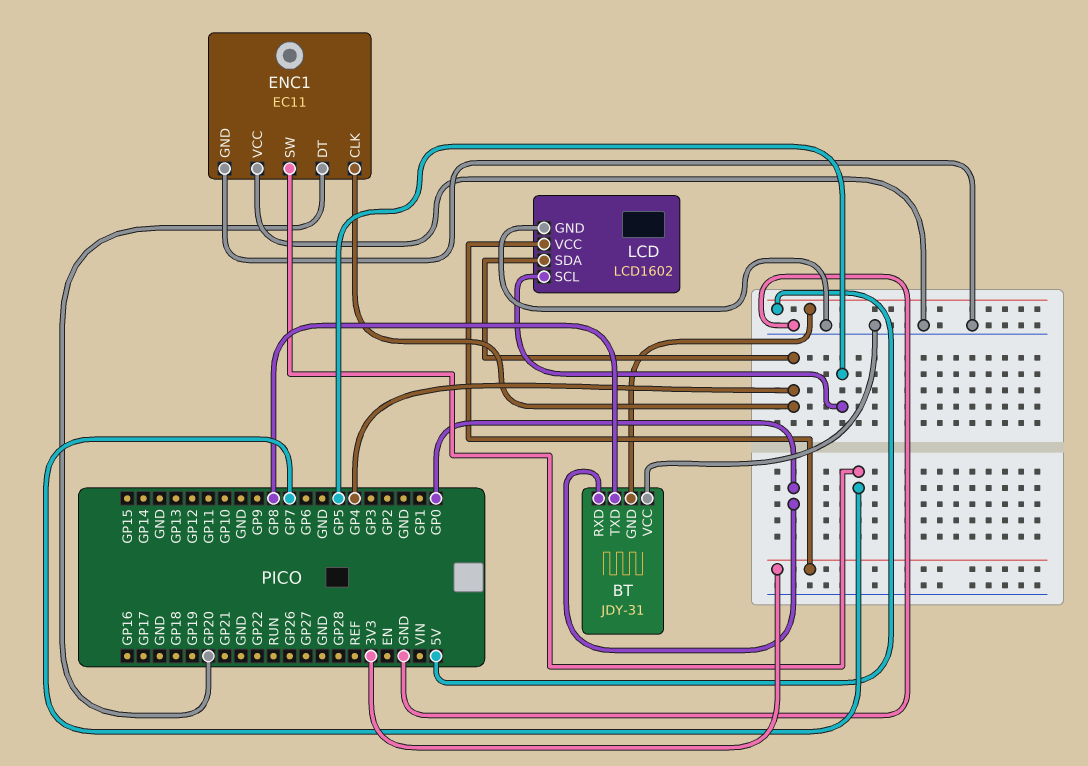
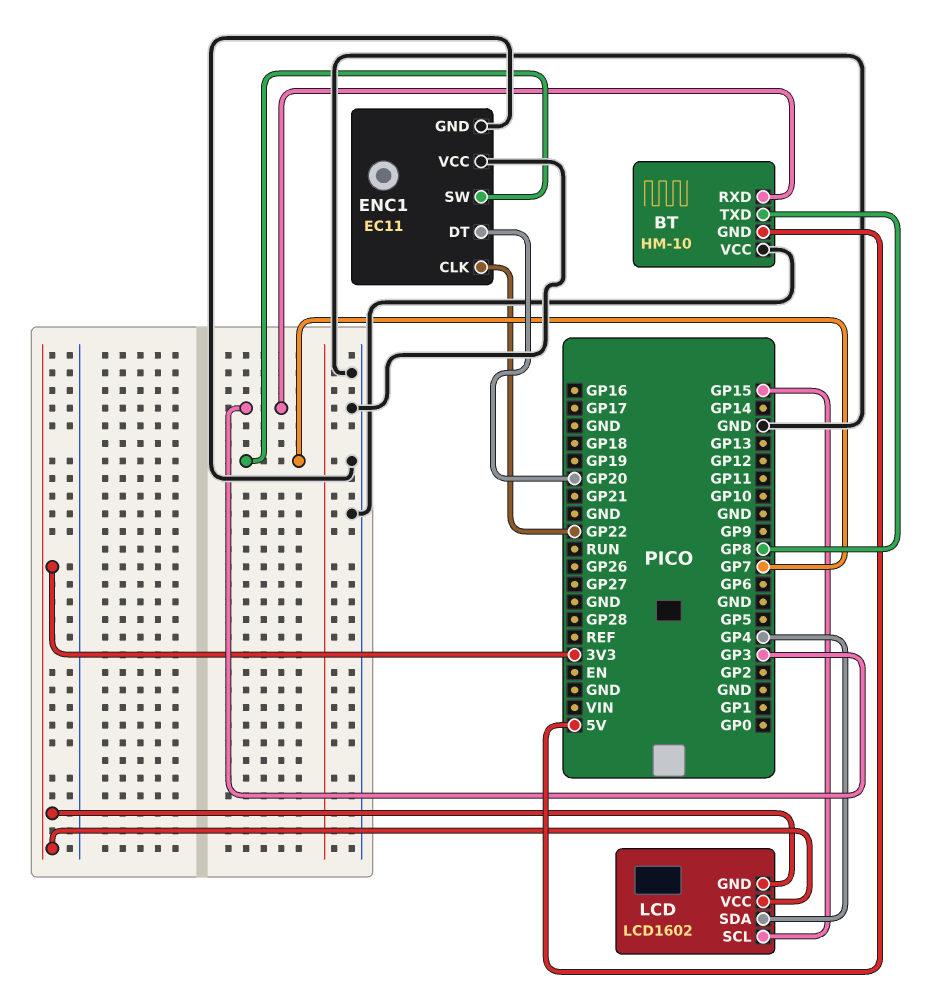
BT: JDY-31 -> HM-10
BT pin RXD: GP0 -> GP3
ENC1 pin CLK: GP4 -> GP22
LCD pin GND: GND -> 3V3
LCD pin SCL: GP5 -> GP15

